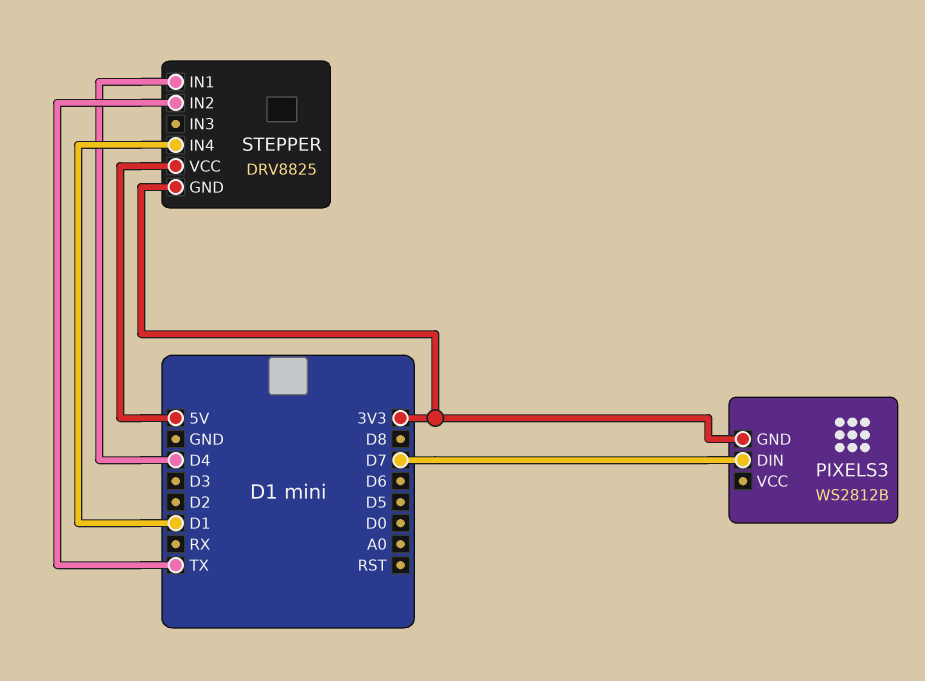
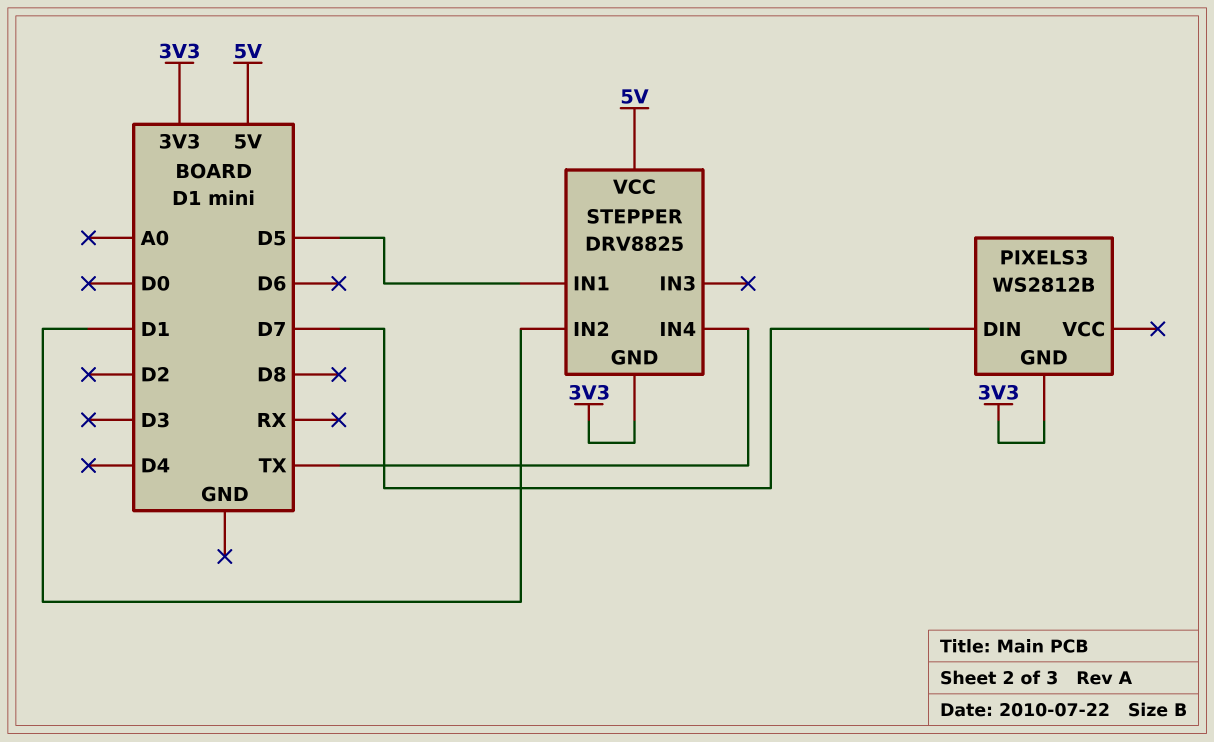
STEPPER pin IN1: D4 -> D5
STEPPER pin IN2: TX -> D1
STEPPER pin IN4: D1 -> TX

